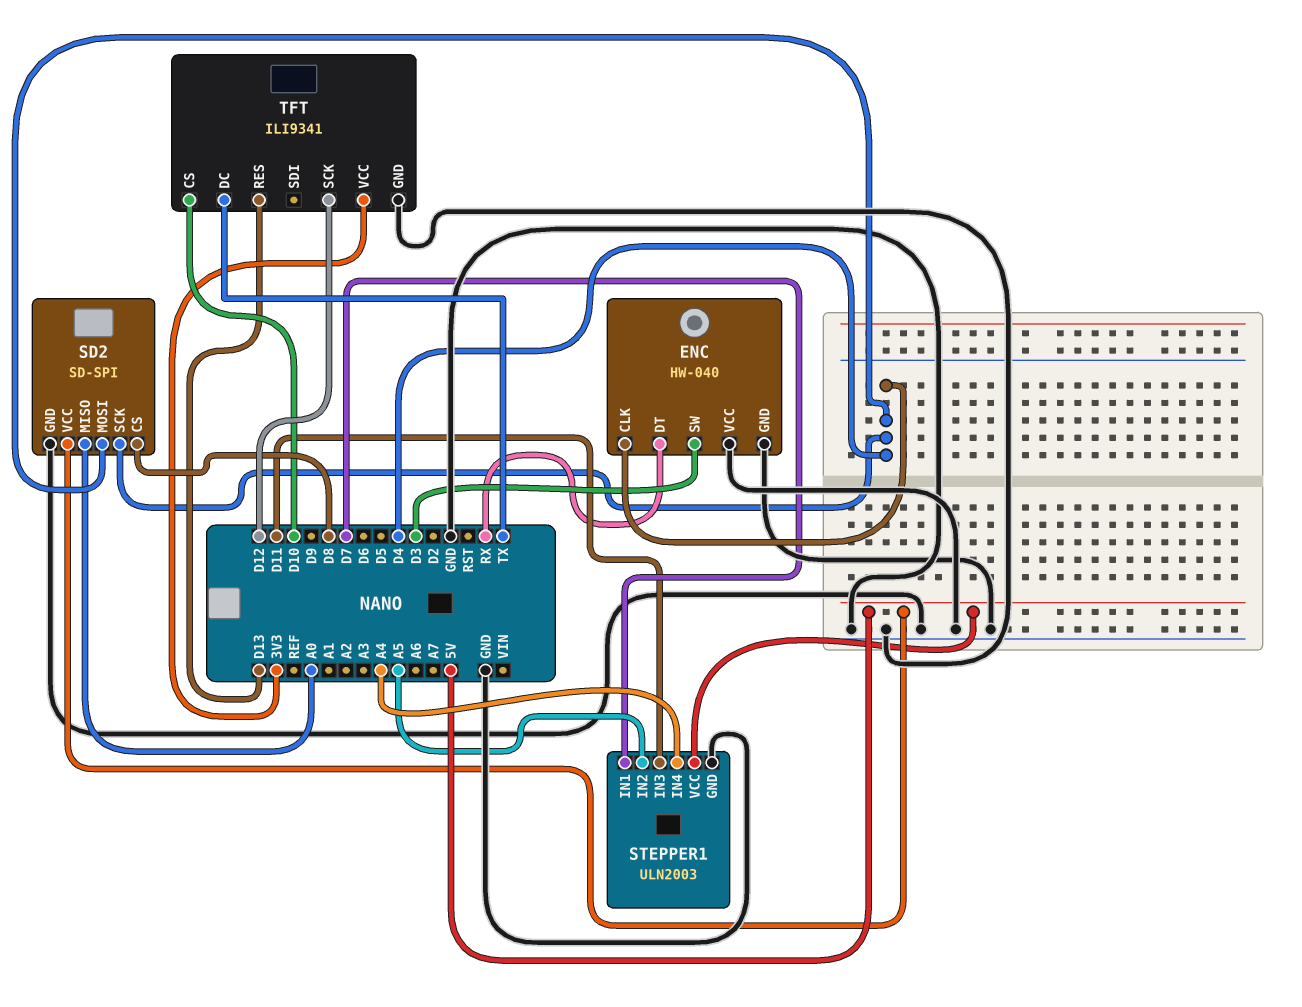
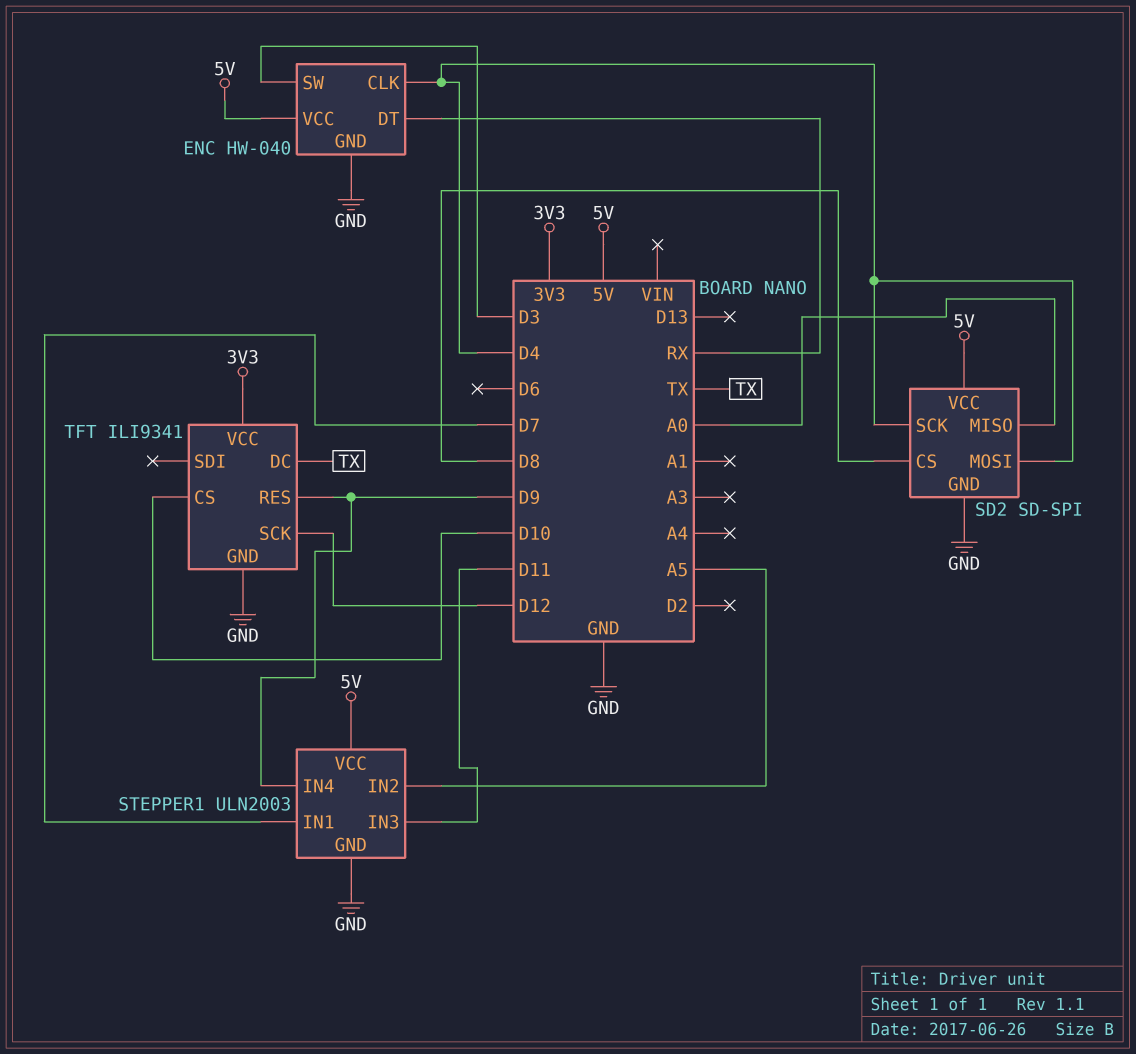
ENC pin VCC: GND -> 5V
STEPPER1 pin IN4: A4 -> D9
TFT pin RES: D13 -> D9

